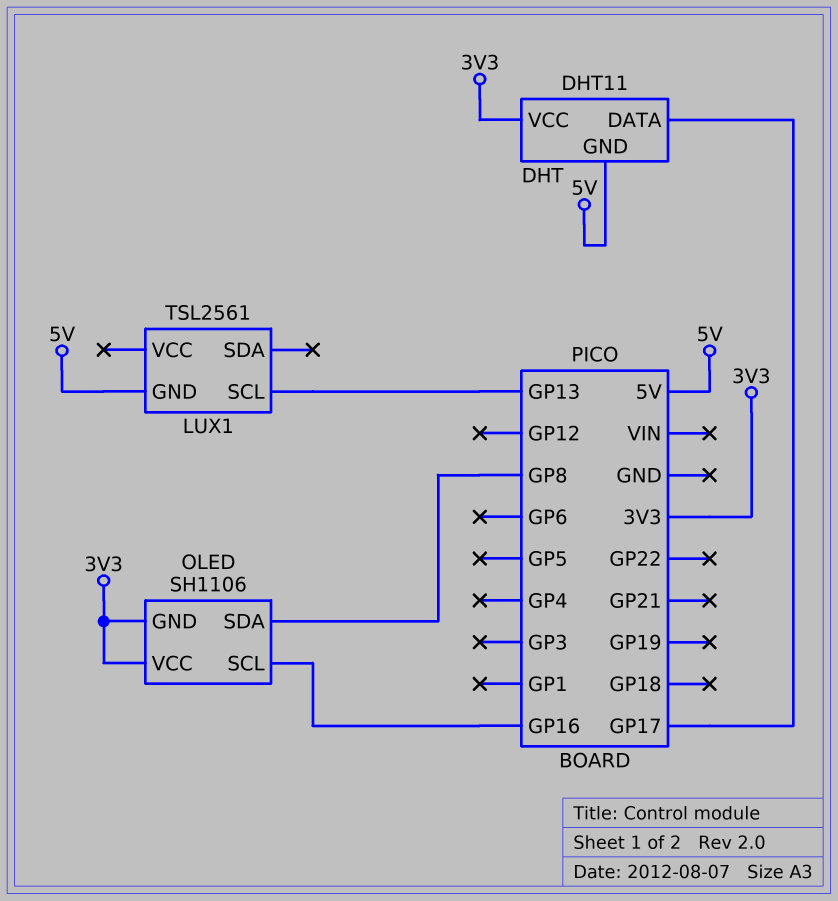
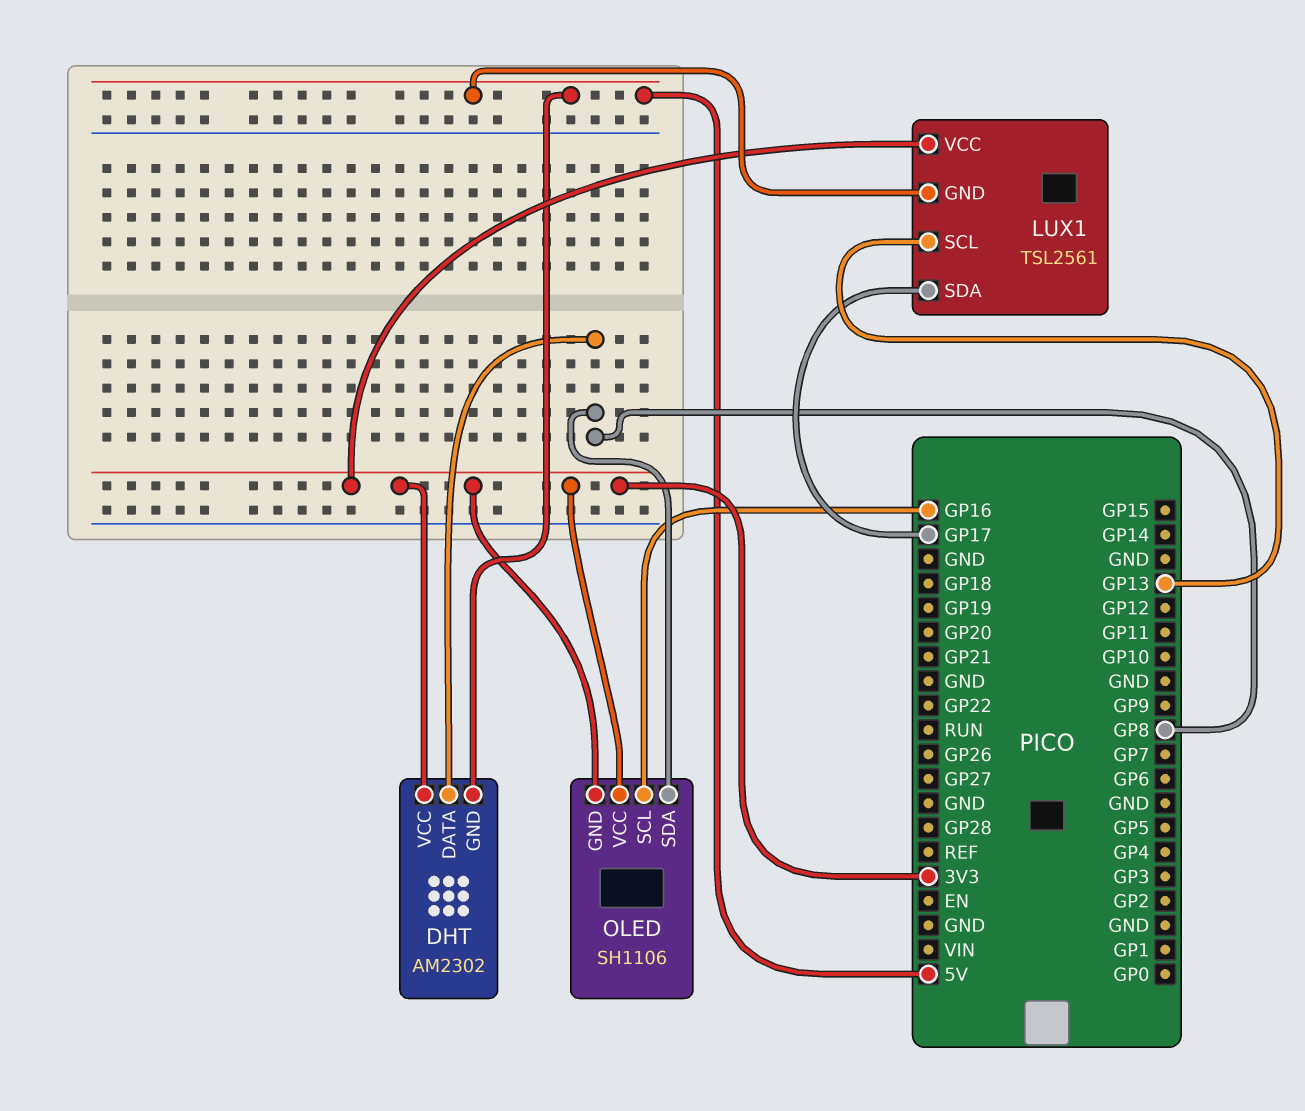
DHT: DHT11 -> AM2302
DHT pin DATA: GP17 -> GP8
LUX1 pin SDA: none -> GP17
LUX1 pin VCC: none -> 3V3

